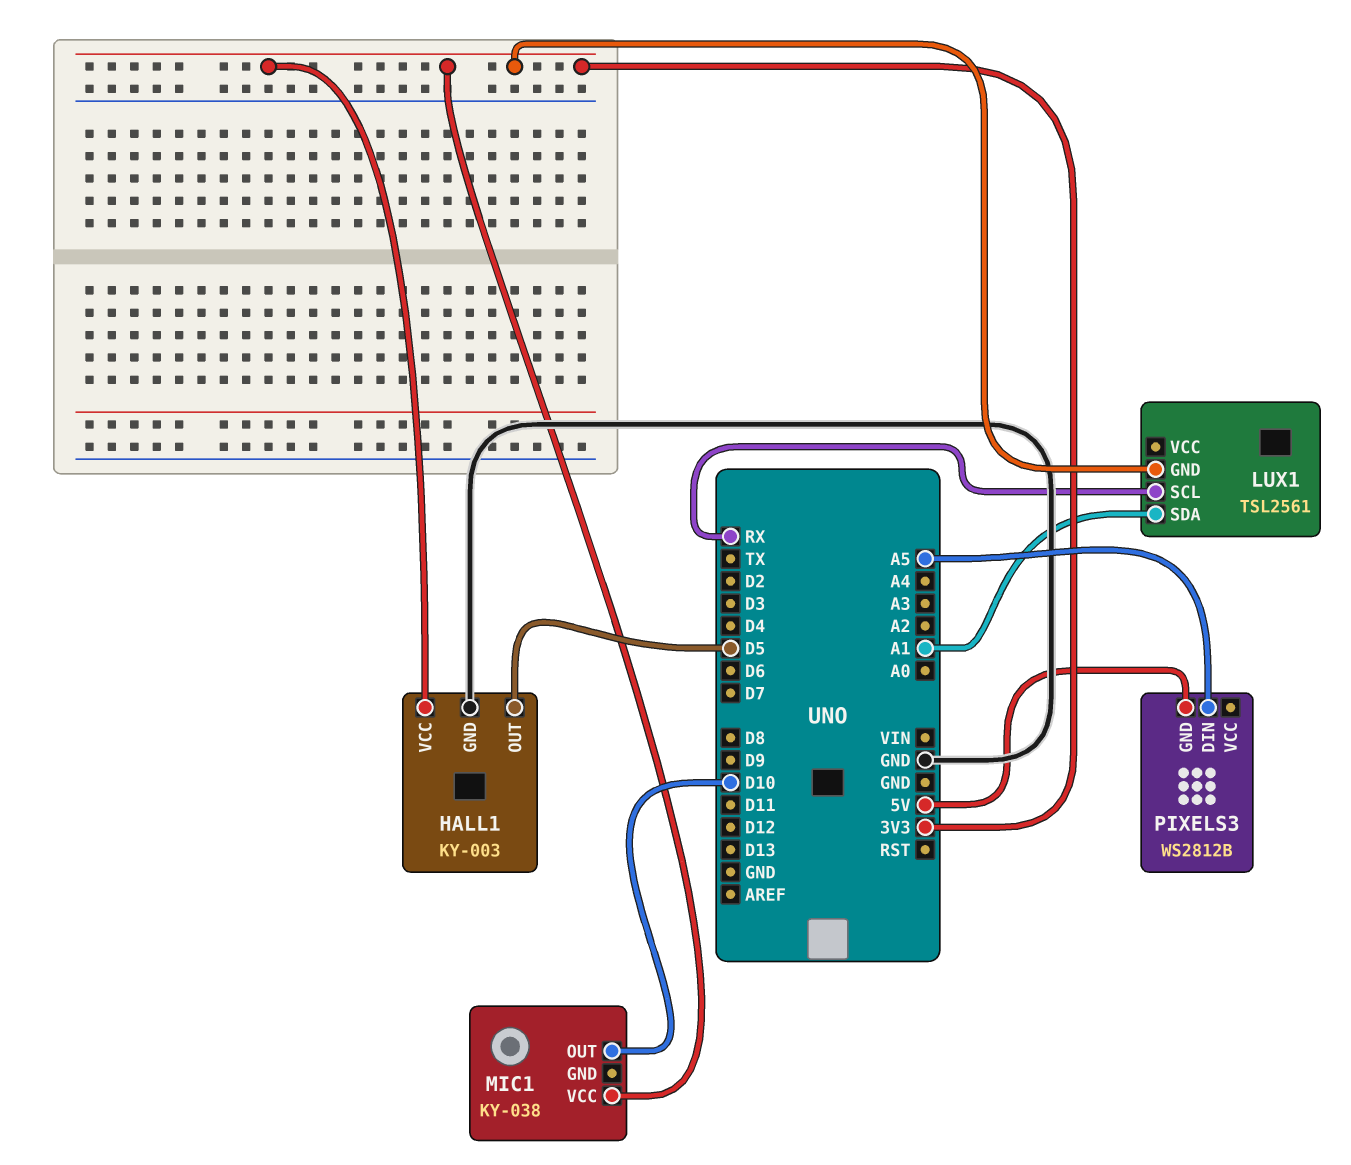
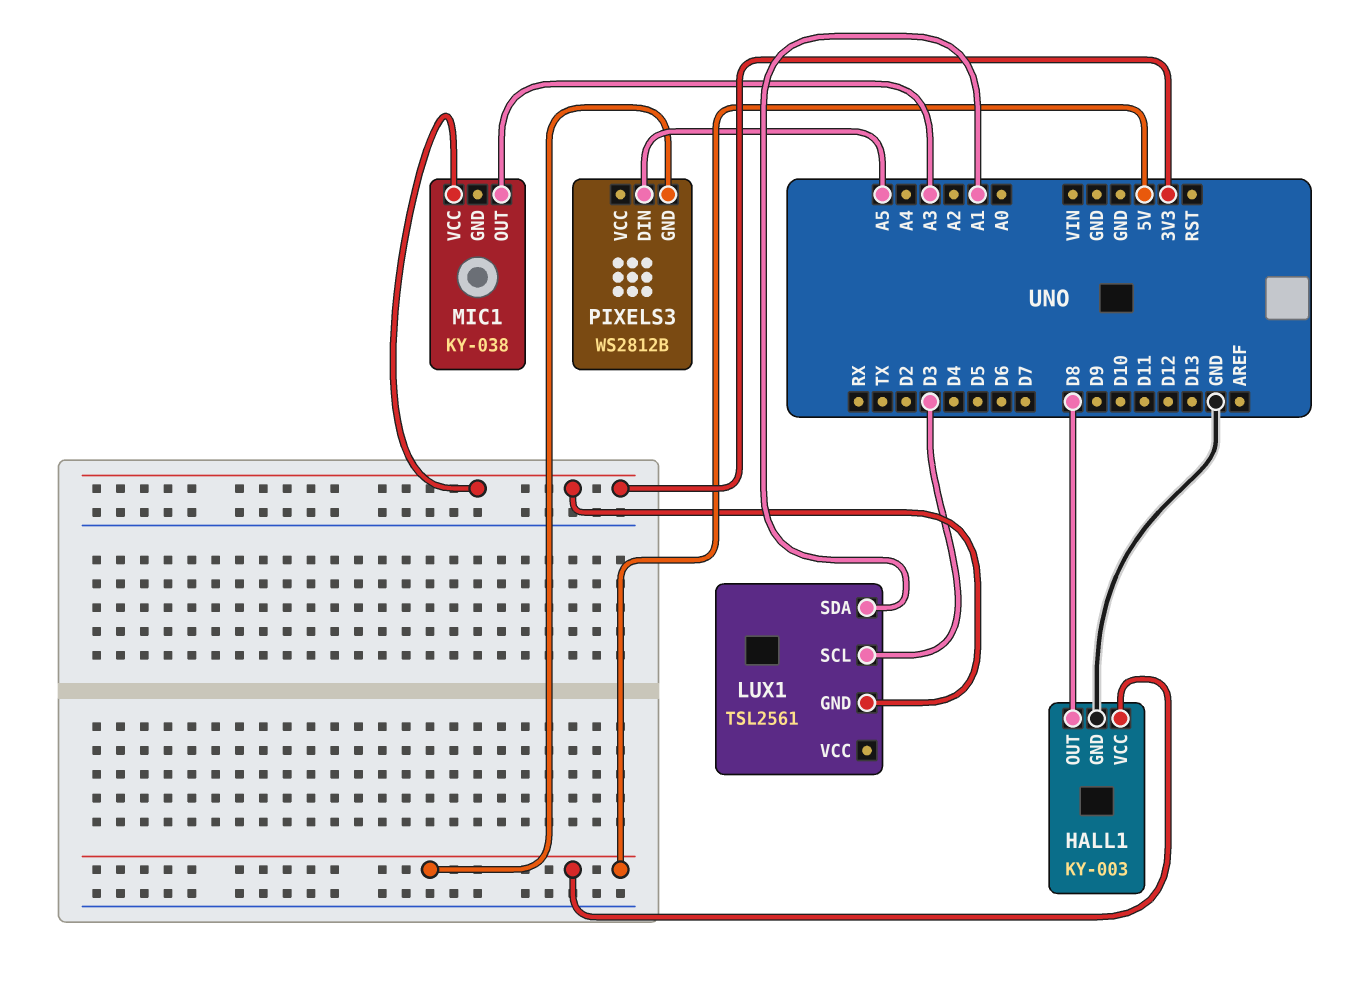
HALL1 pin OUT: D5 -> D8
HALL1 pin VCC: 3V3 -> 5V
LUX1 pin SCL: RX -> D3
MIC1 pin OUT: D10 -> A3

